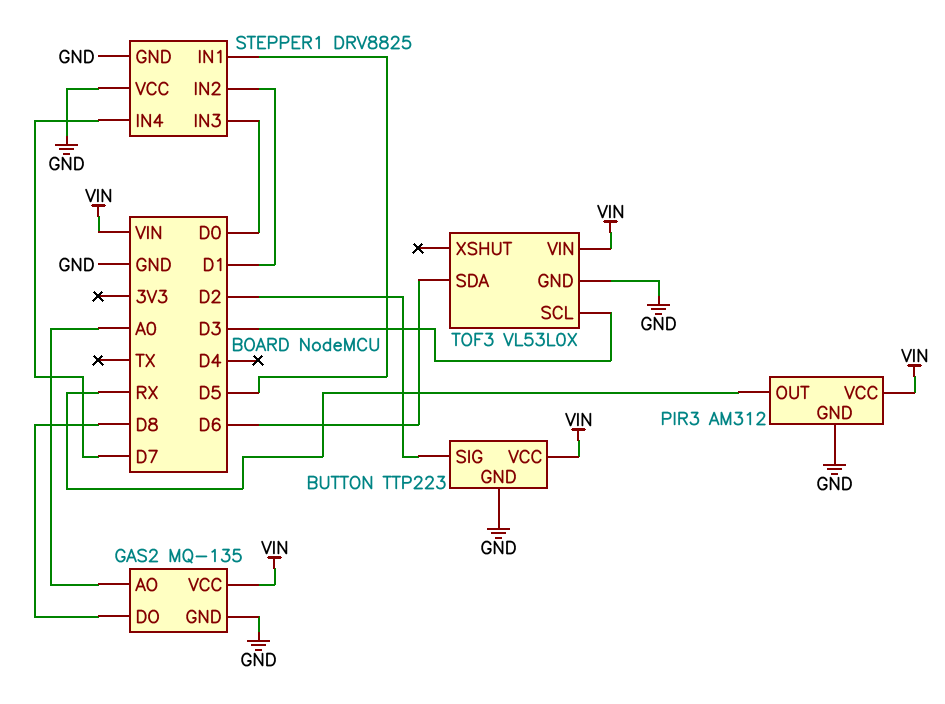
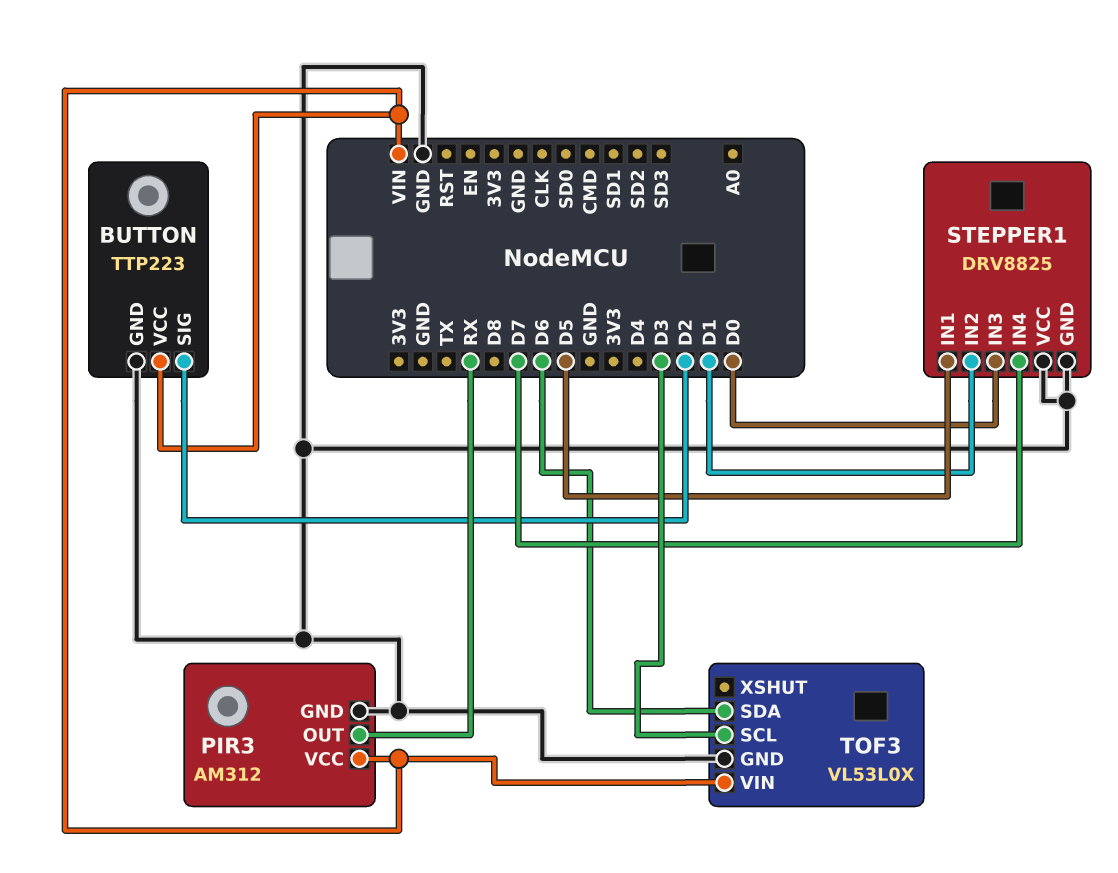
GAS2: MQ-135 -> none
GAS2 pin AO: A0 -> none
GAS2 pin DO: D8 -> none
GAS2 pin GND: GND -> none
GAS2 pin VCC: VIN -> none

